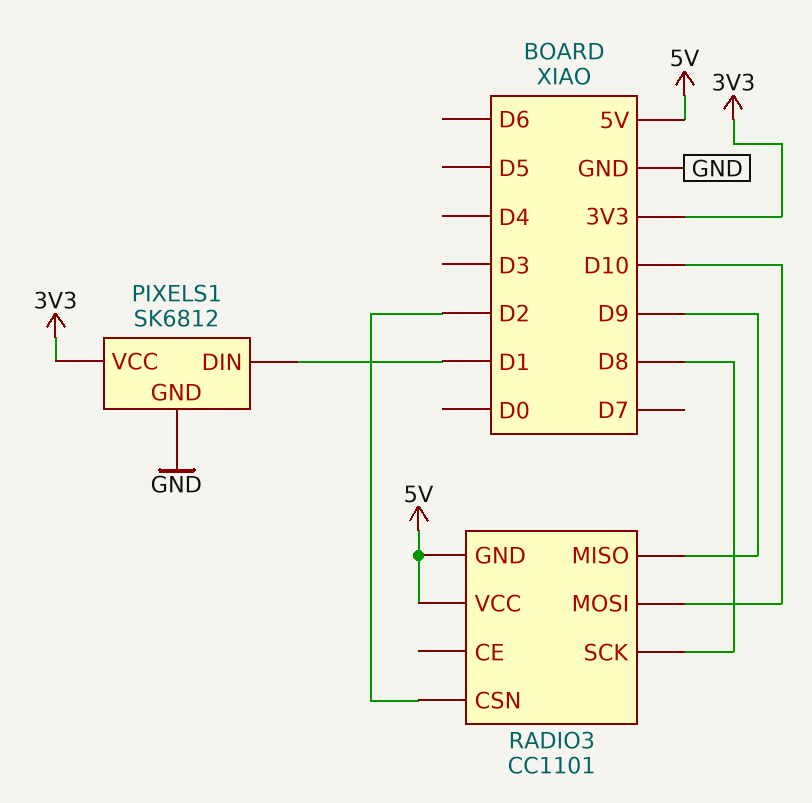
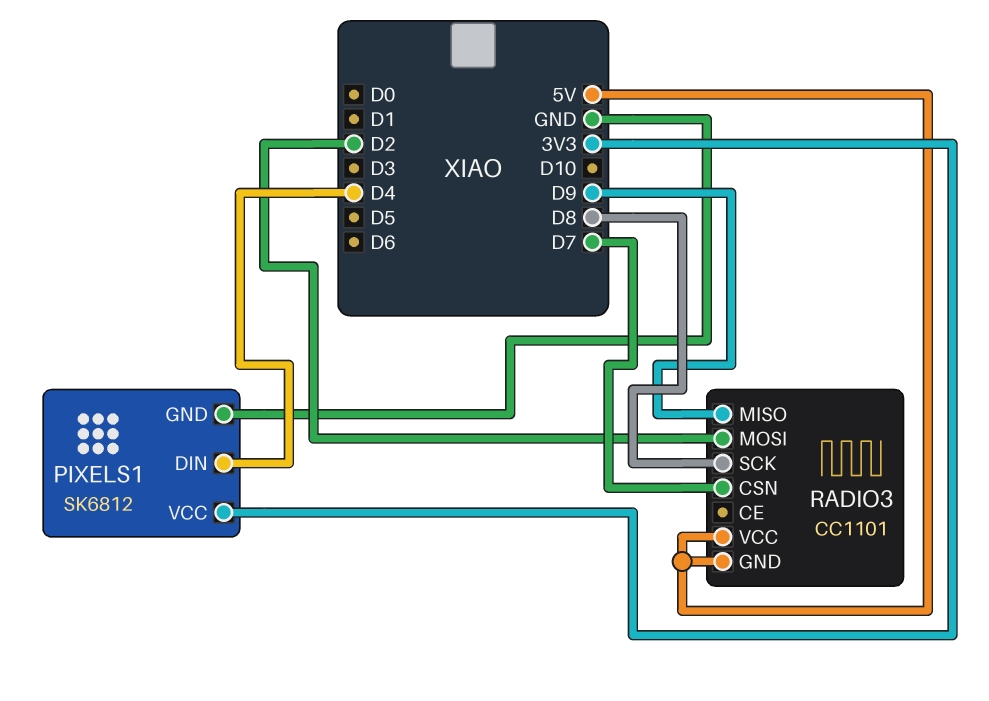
PIXELS1 pin DIN: D1 -> D4
RADIO3 pin CSN: D2 -> D7
RADIO3 pin MOSI: D10 -> D2

